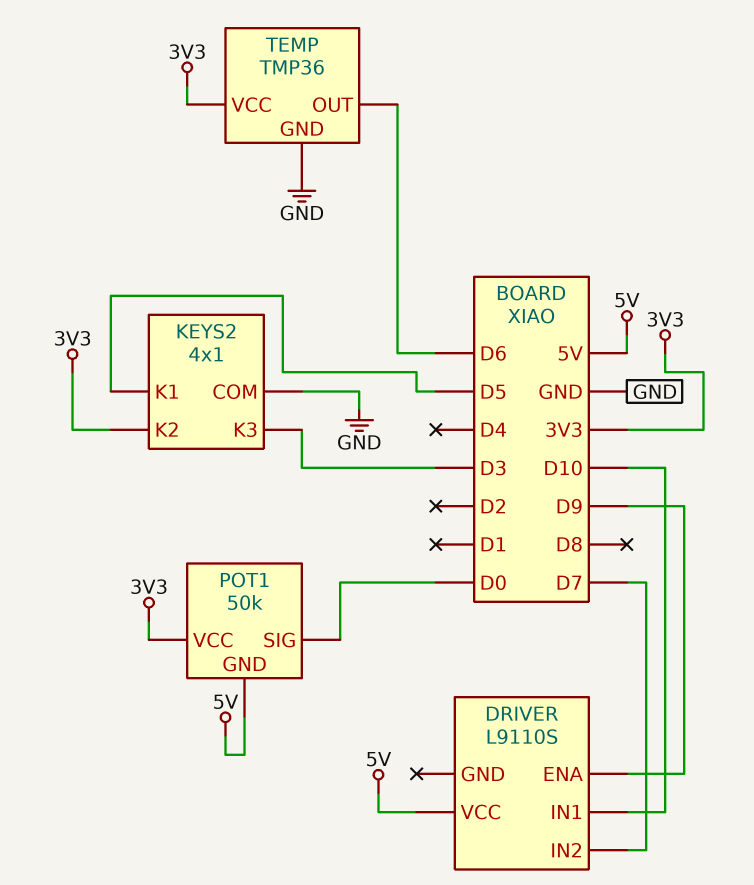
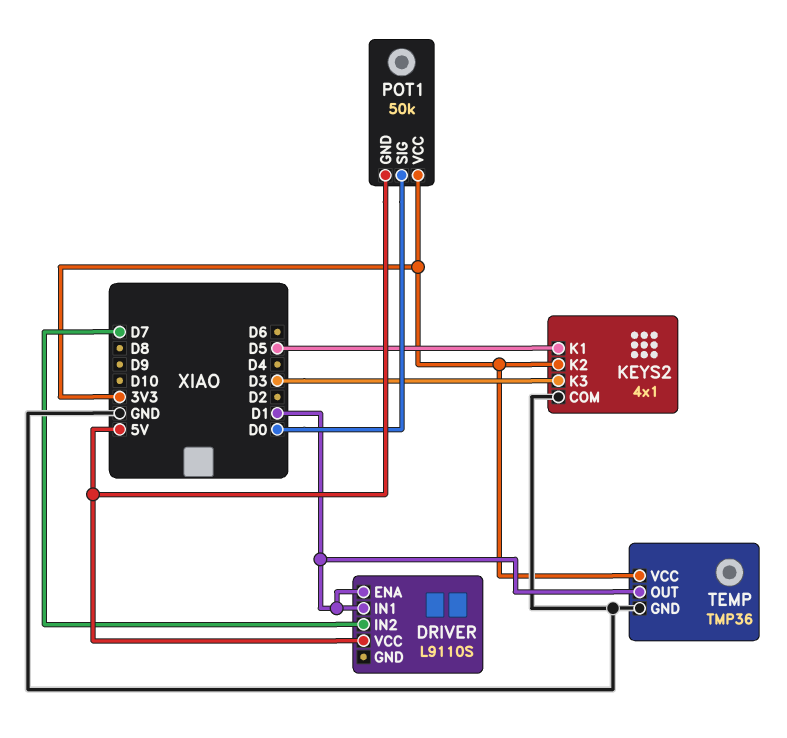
DRIVER pin ENA: D9 -> D1
DRIVER pin IN1: D10 -> D1
TEMP pin OUT: D6 -> D1

